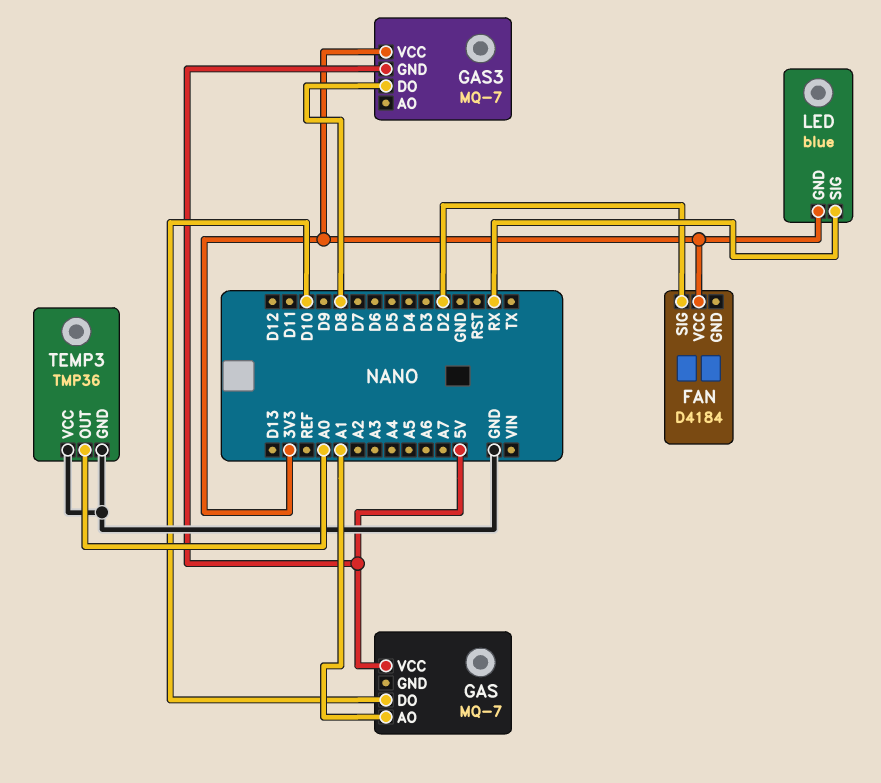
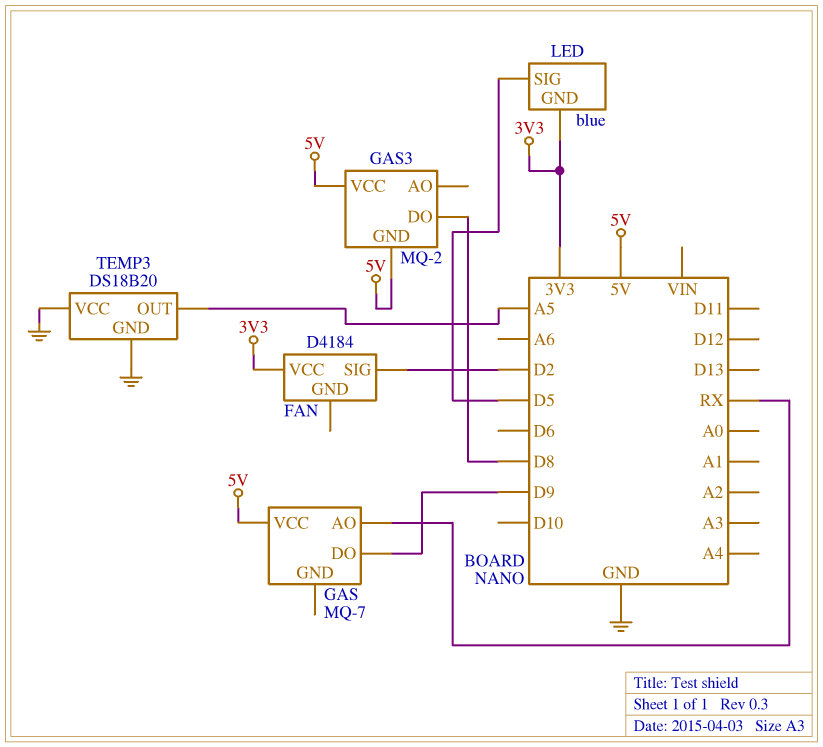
GAS pin AO: A1 -> RX
GAS pin DO: D10 -> D9
GAS3: MQ-7 -> MQ-2
GAS3 pin VCC: 3V3 -> 5V
LED pin SIG: RX -> D5
TEMP3: TMP36 -> DS18B20
TEMP3 pin OUT: A0 -> A5

